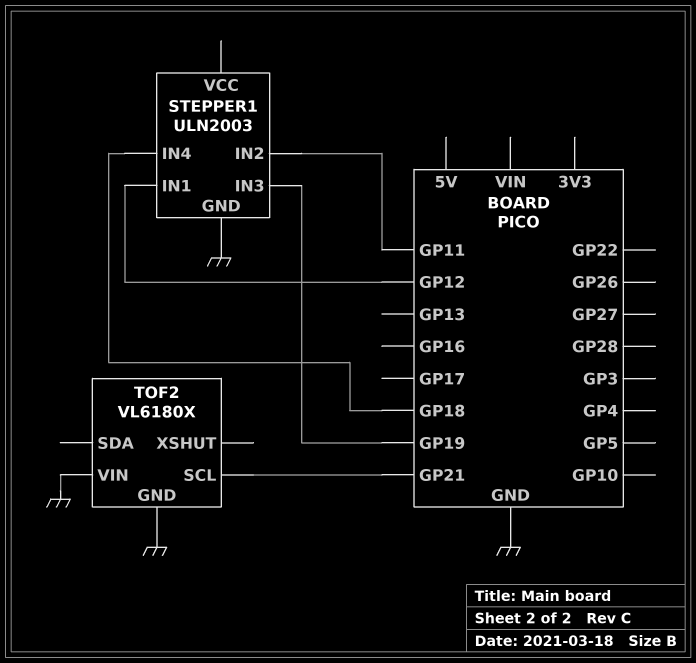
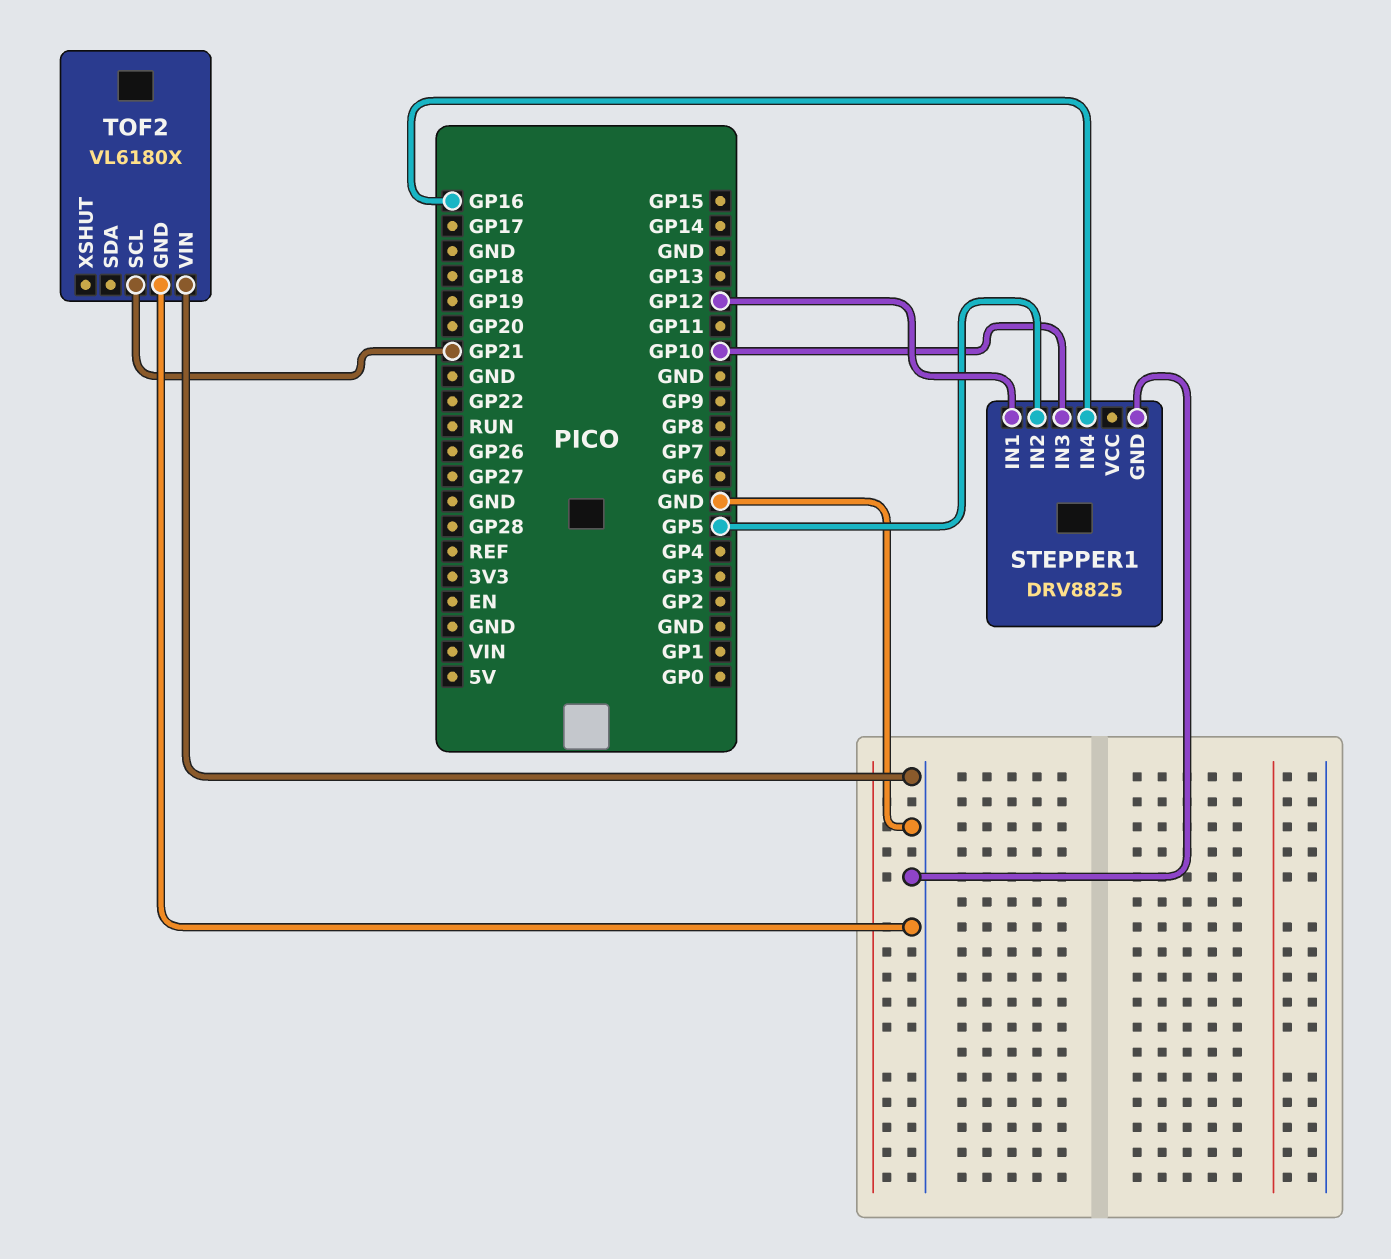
STEPPER1: ULN2003 -> DRV8825
STEPPER1 pin IN2: GP11 -> GP5
STEPPER1 pin IN3: GP19 -> GP10
STEPPER1 pin IN4: GP18 -> GP16

